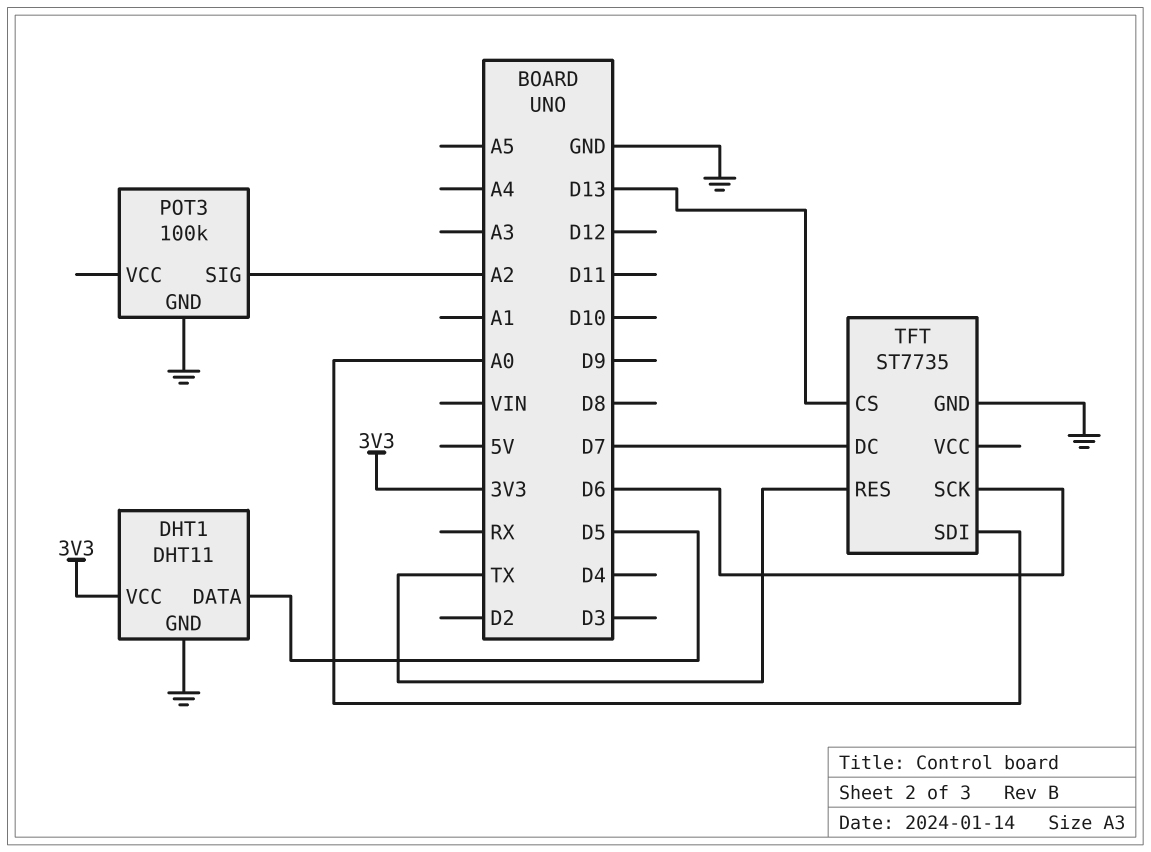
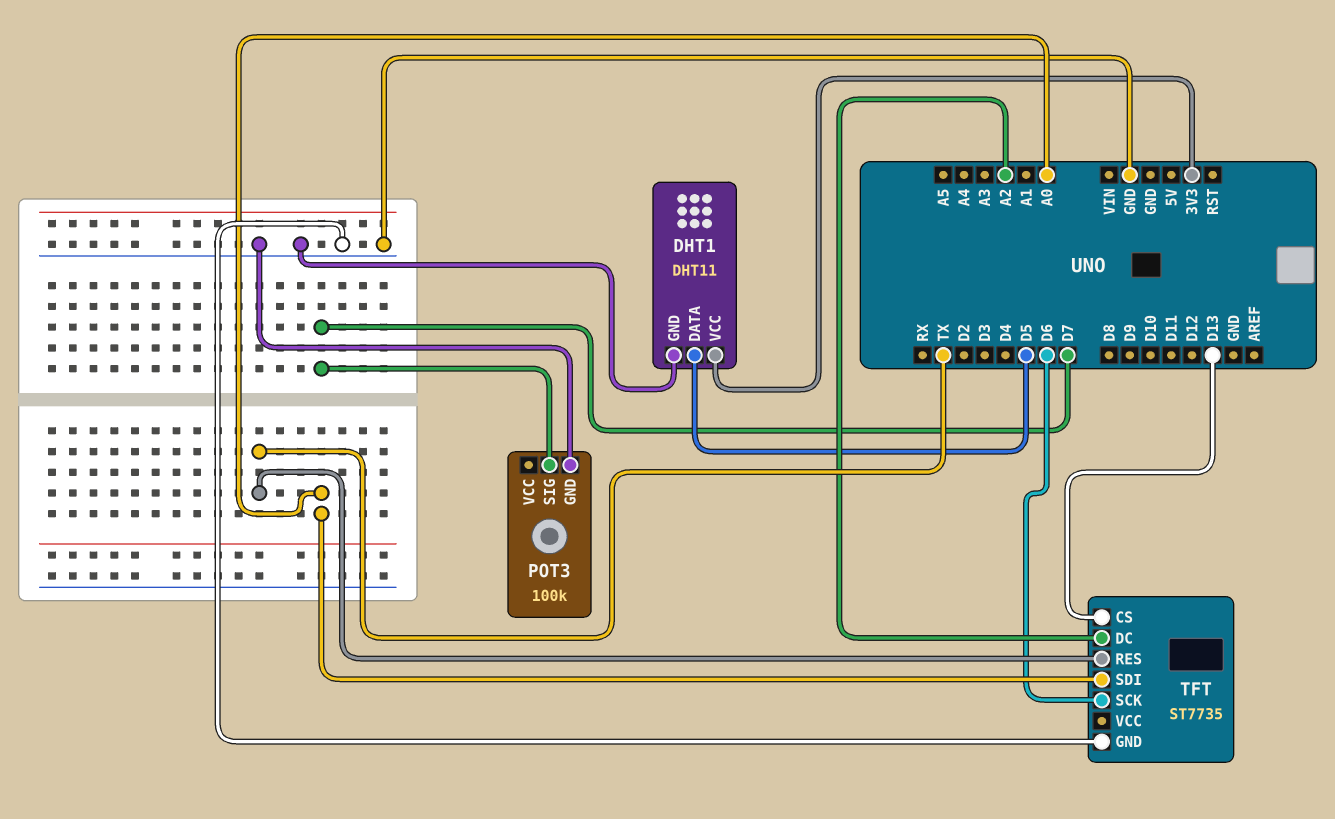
POT3 pin SIG: A2 -> D7
TFT pin DC: D7 -> A2

